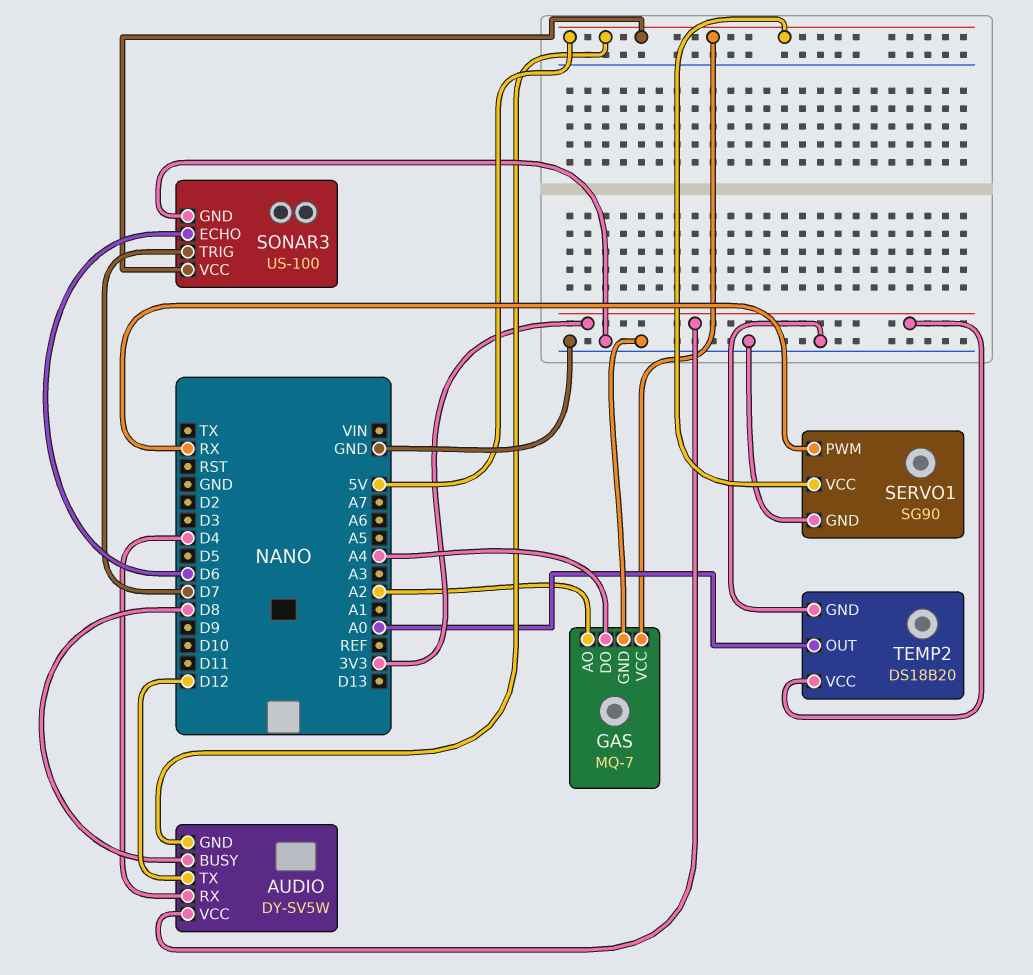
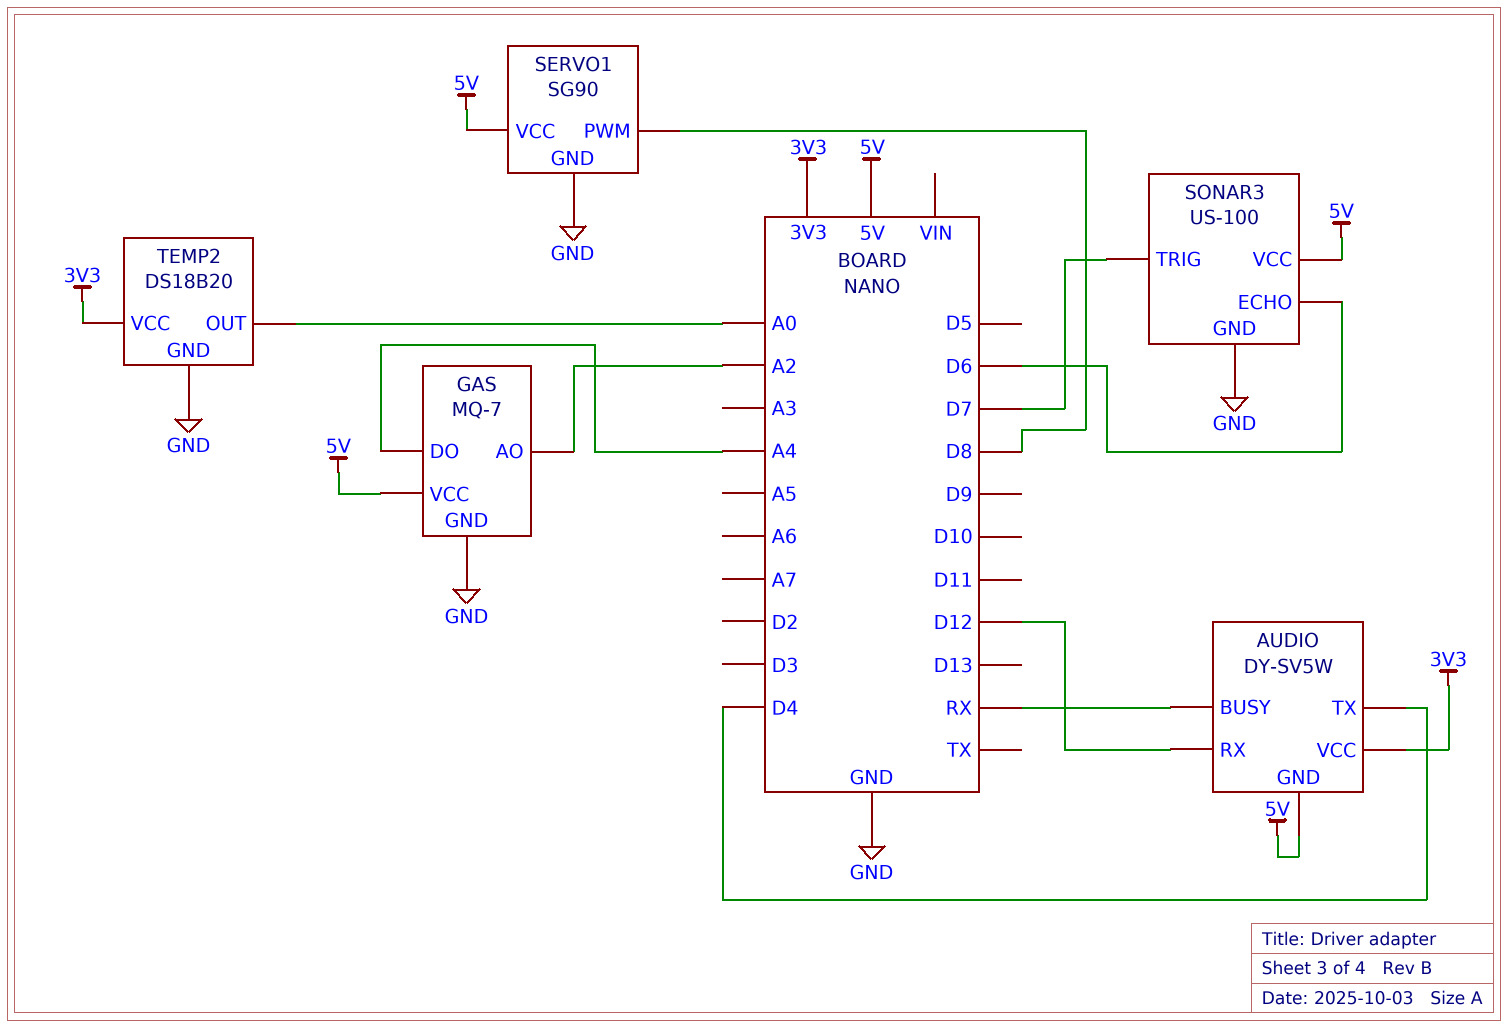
AUDIO pin BUSY: D8 -> RX
AUDIO pin RX: D4 -> D12
AUDIO pin TX: D12 -> D4
SERVO1 pin PWM: RX -> D8

